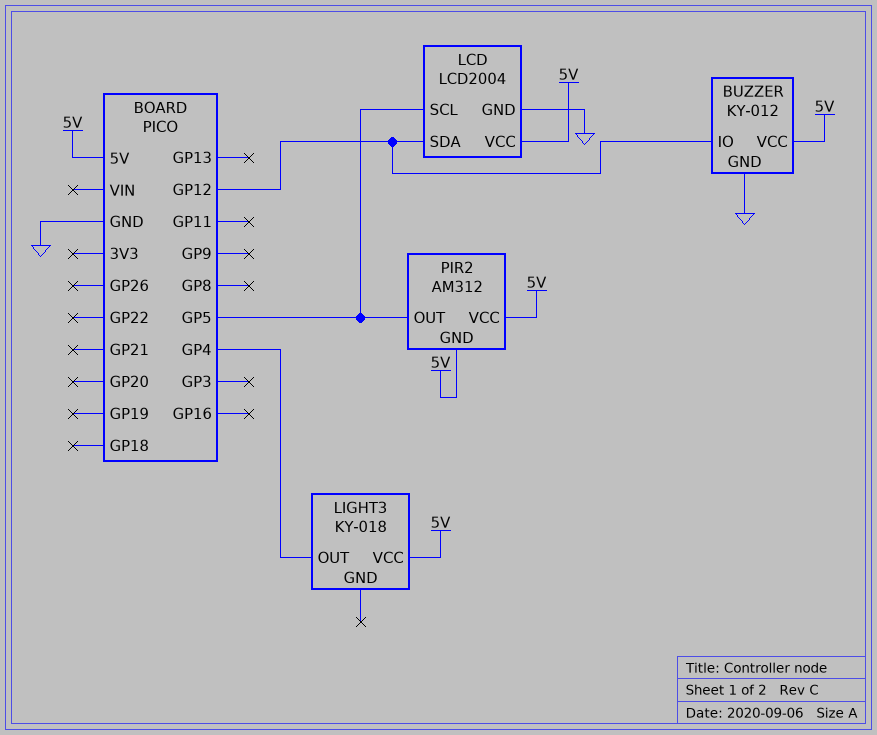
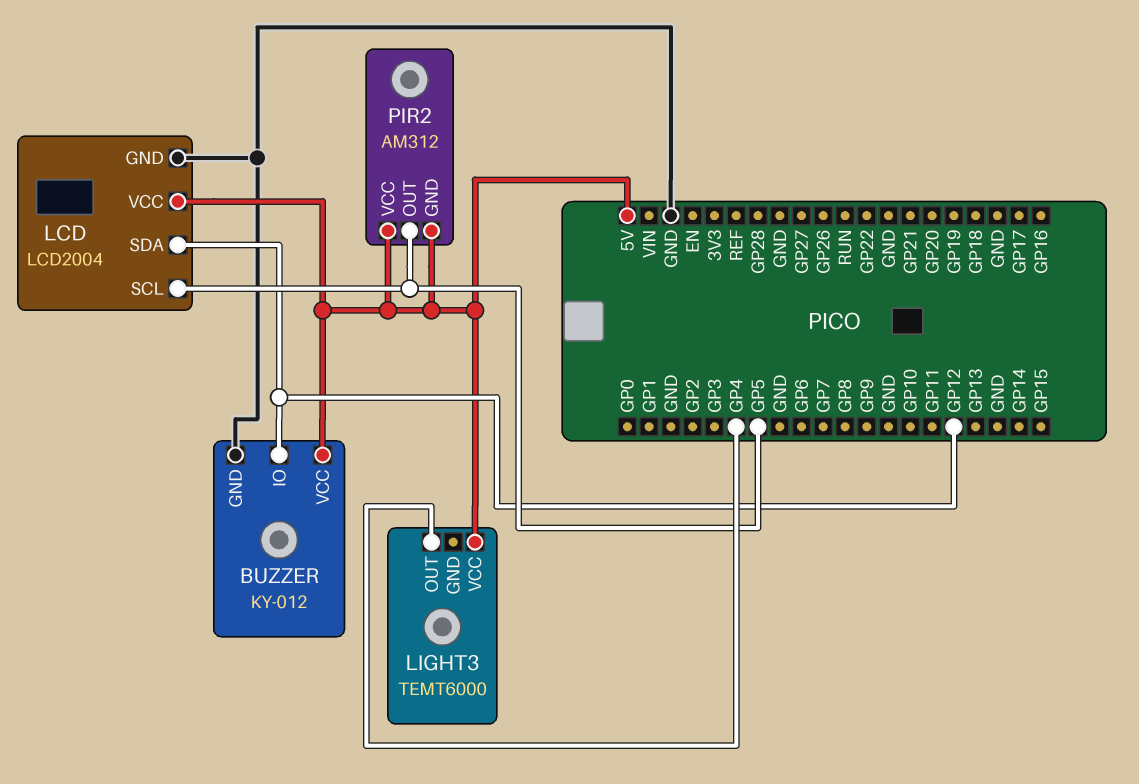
LIGHT3: KY-018 -> TEMT6000

